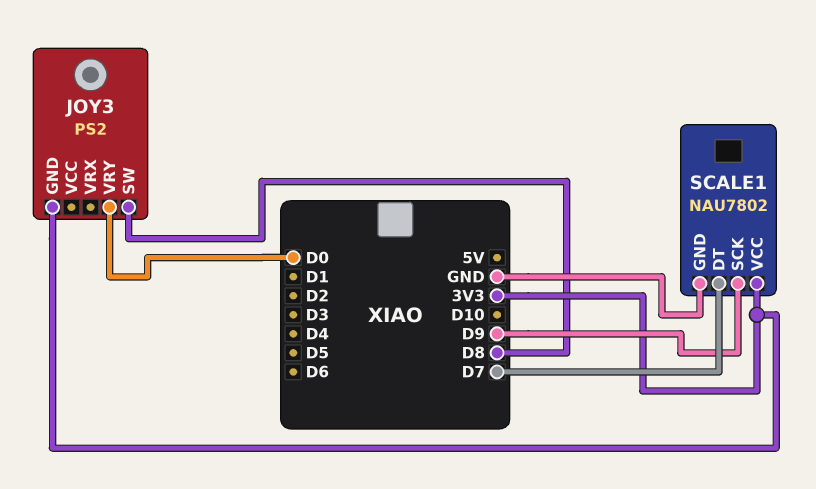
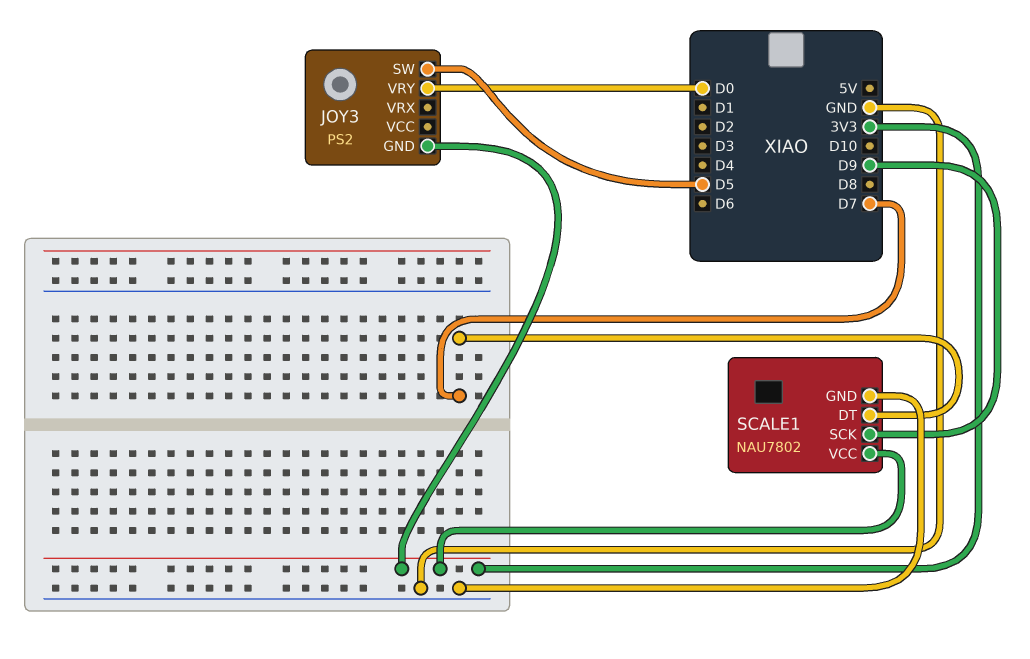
JOY3 pin SW: D8 -> D5

